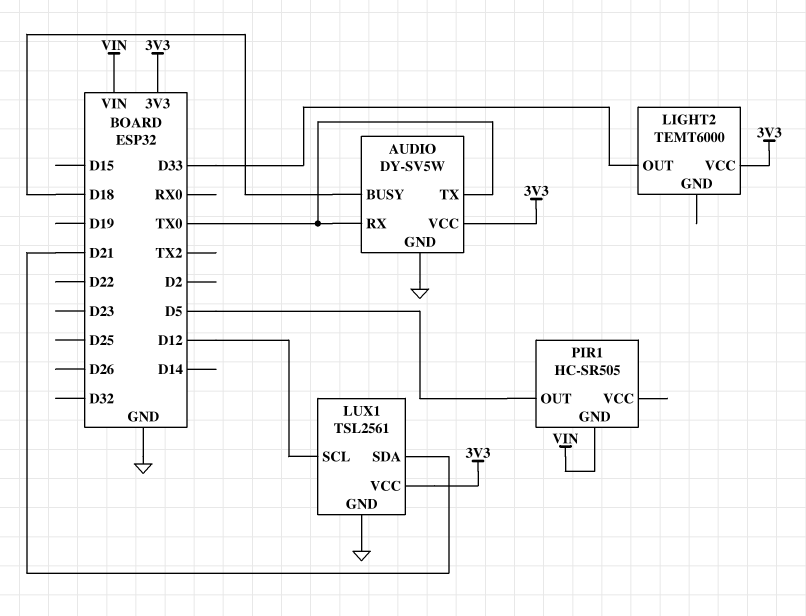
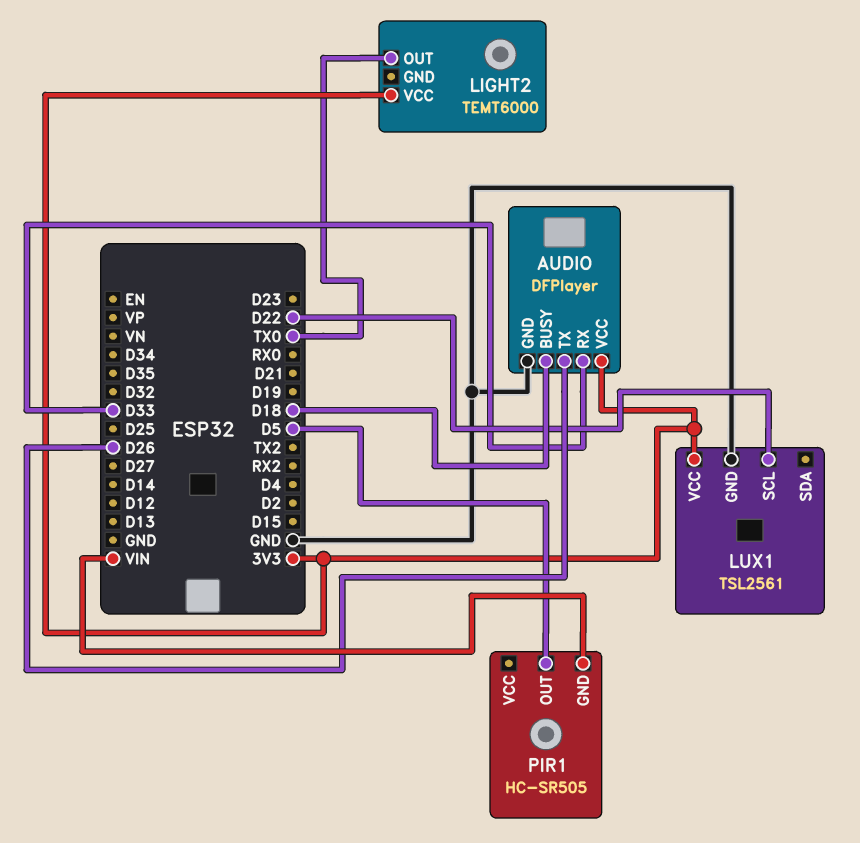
AUDIO: DY-SV5W -> DFPlayer
AUDIO pin RX: TX0 -> D33
AUDIO pin TX: TX0 -> D26
LIGHT2 pin OUT: D33 -> TX0
LUX1 pin SCL: D12 -> D22
LUX1 pin SDA: D21 -> none

